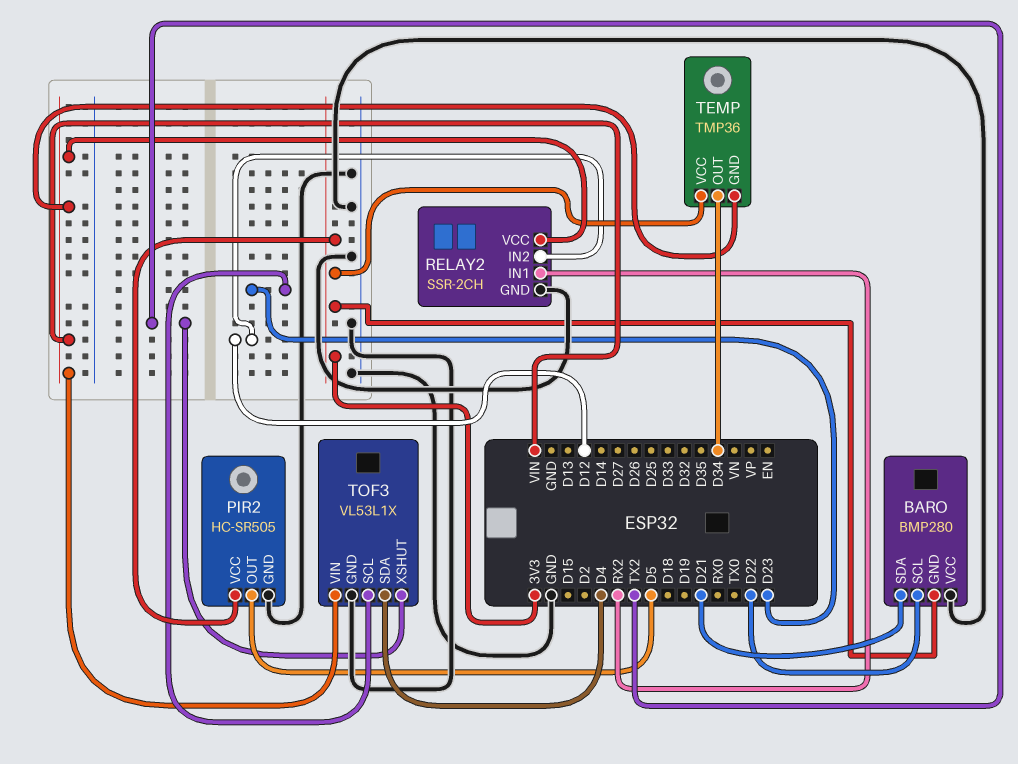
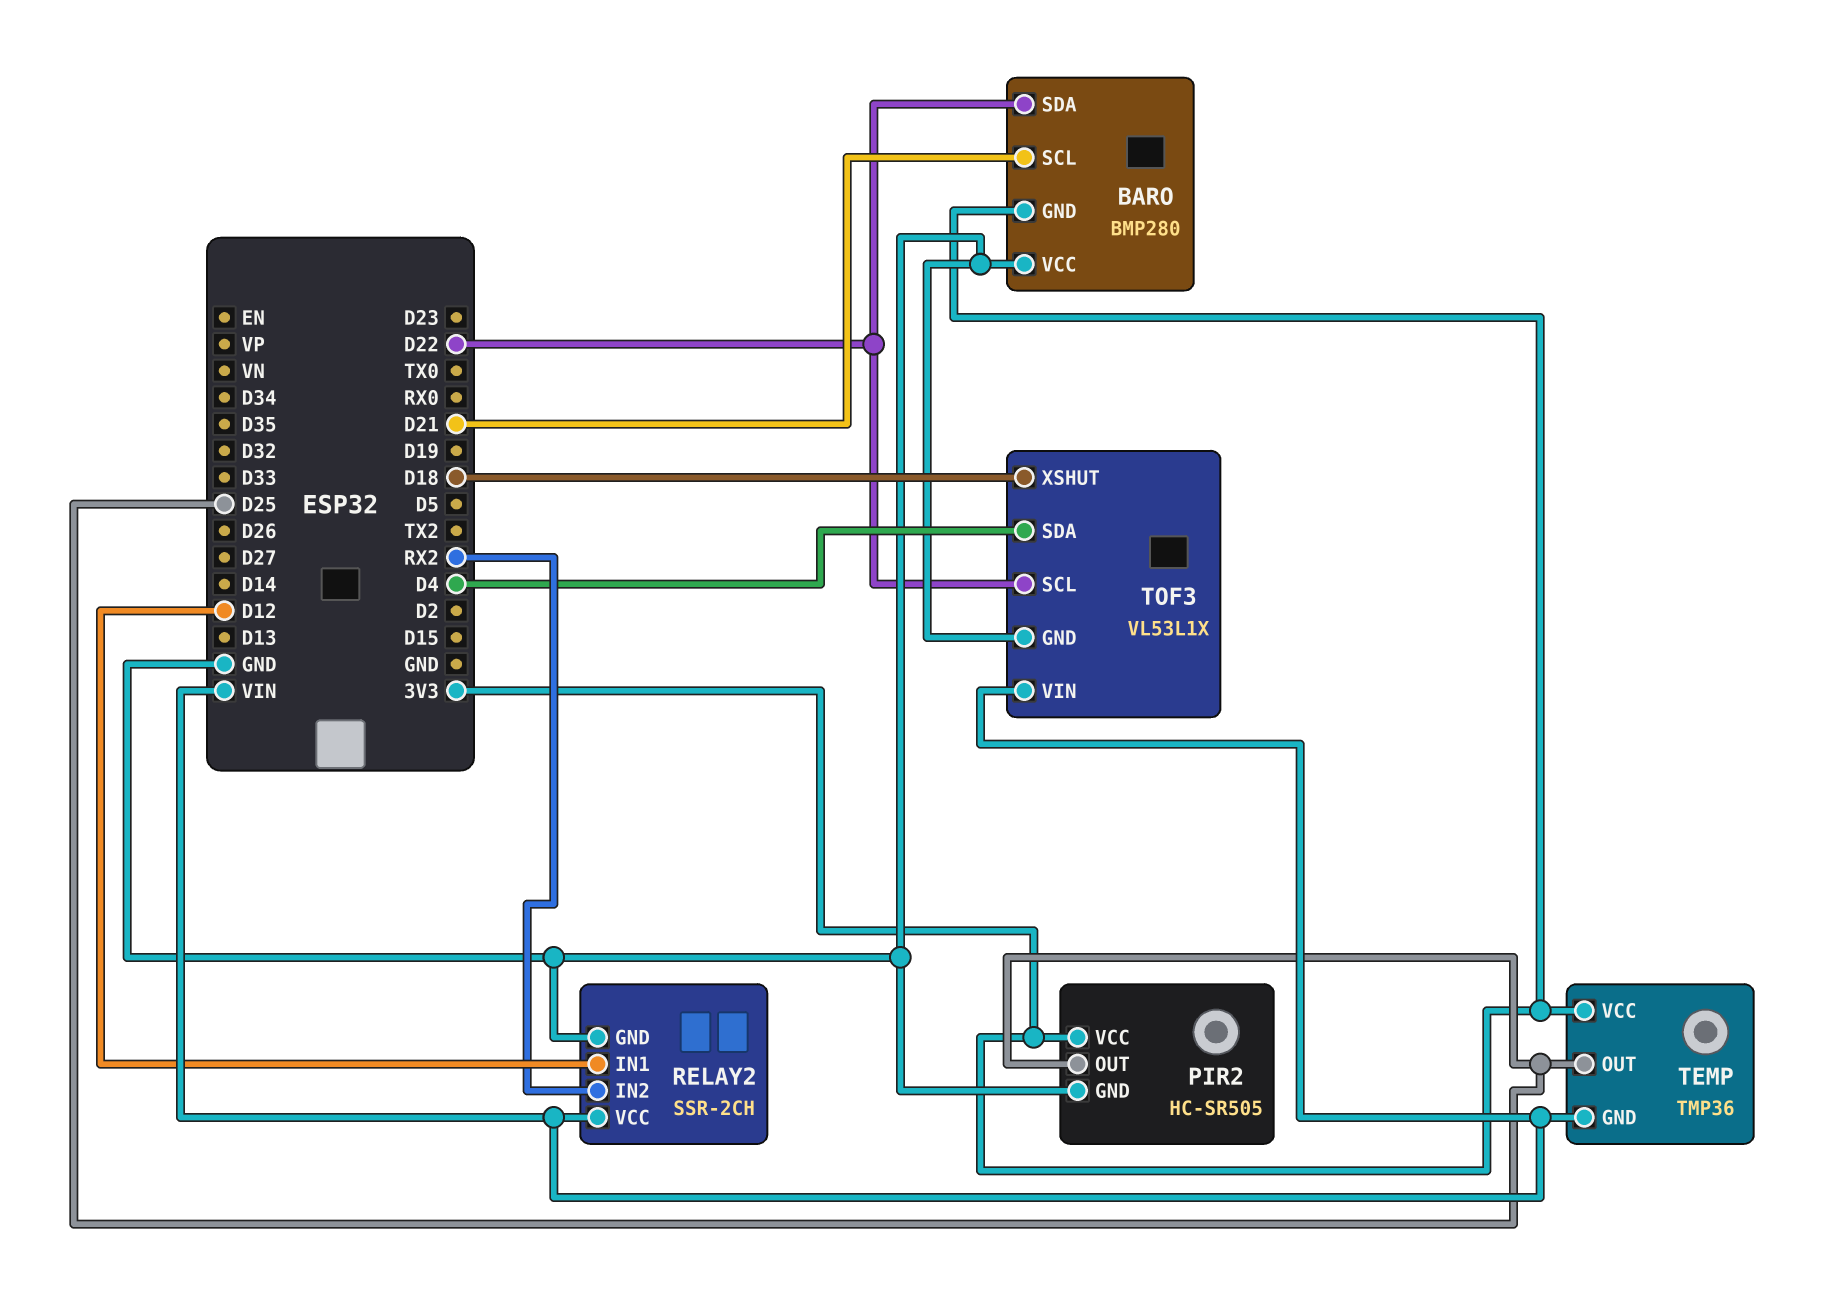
BARO pin SCL: D22 -> D21
BARO pin SDA: D21 -> D22
PIR2 pin OUT: D5 -> D25
RELAY2 pin IN1: RX2 -> D12
RELAY2 pin IN2: D12 -> RX2
TEMP pin OUT: D34 -> D25
TOF3 pin SCL: D23 -> D22
TOF3 pin XSHUT: TX2 -> D18

